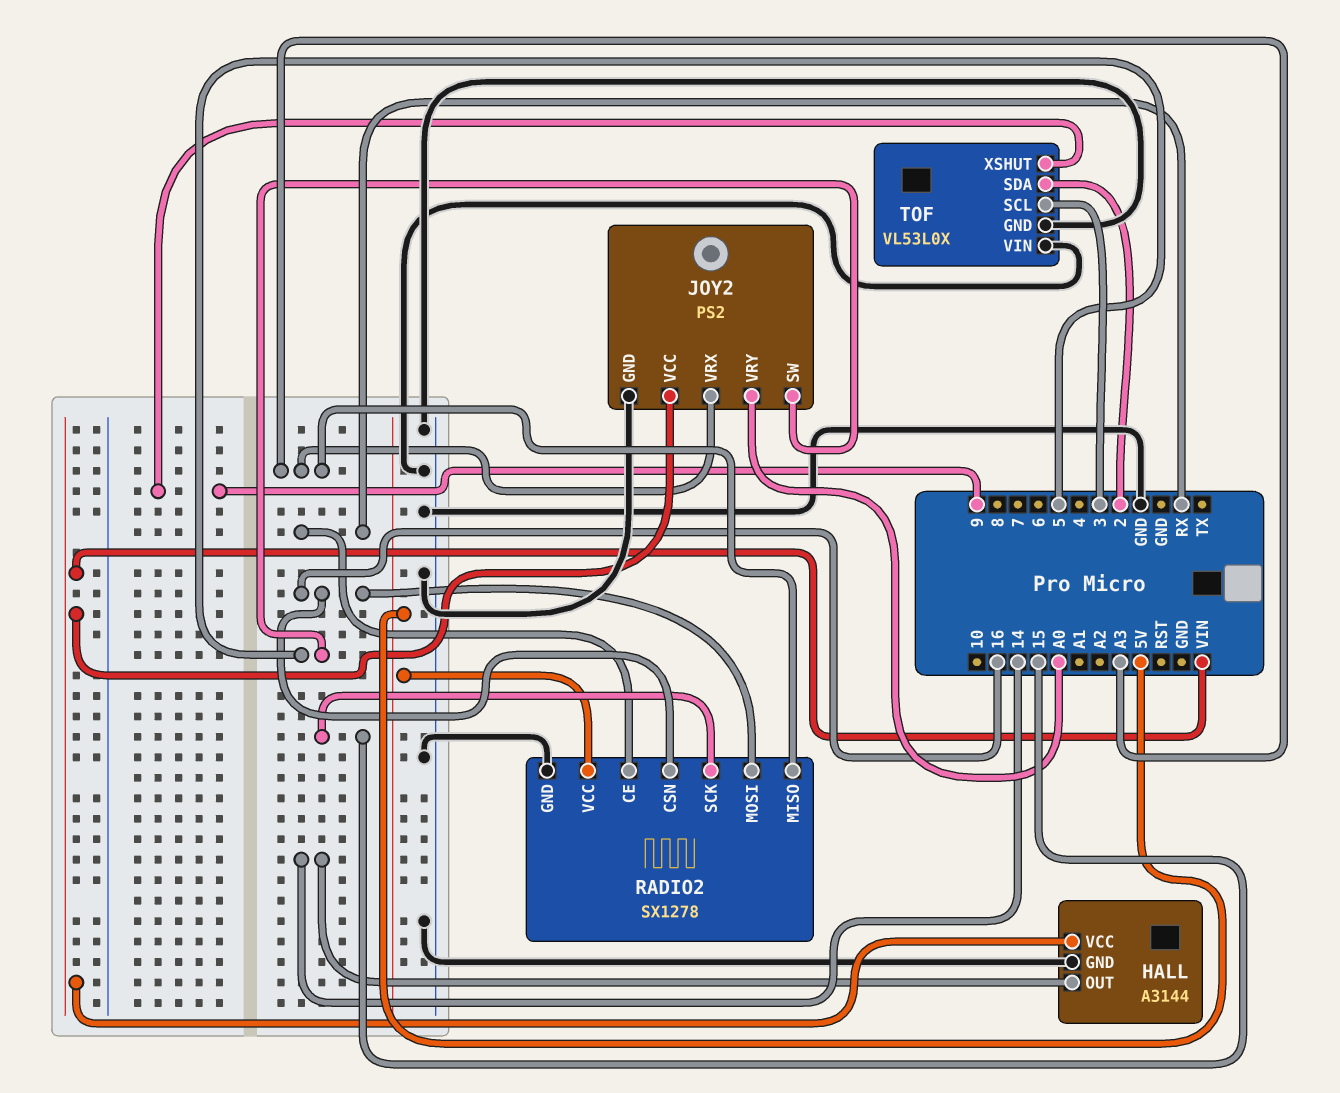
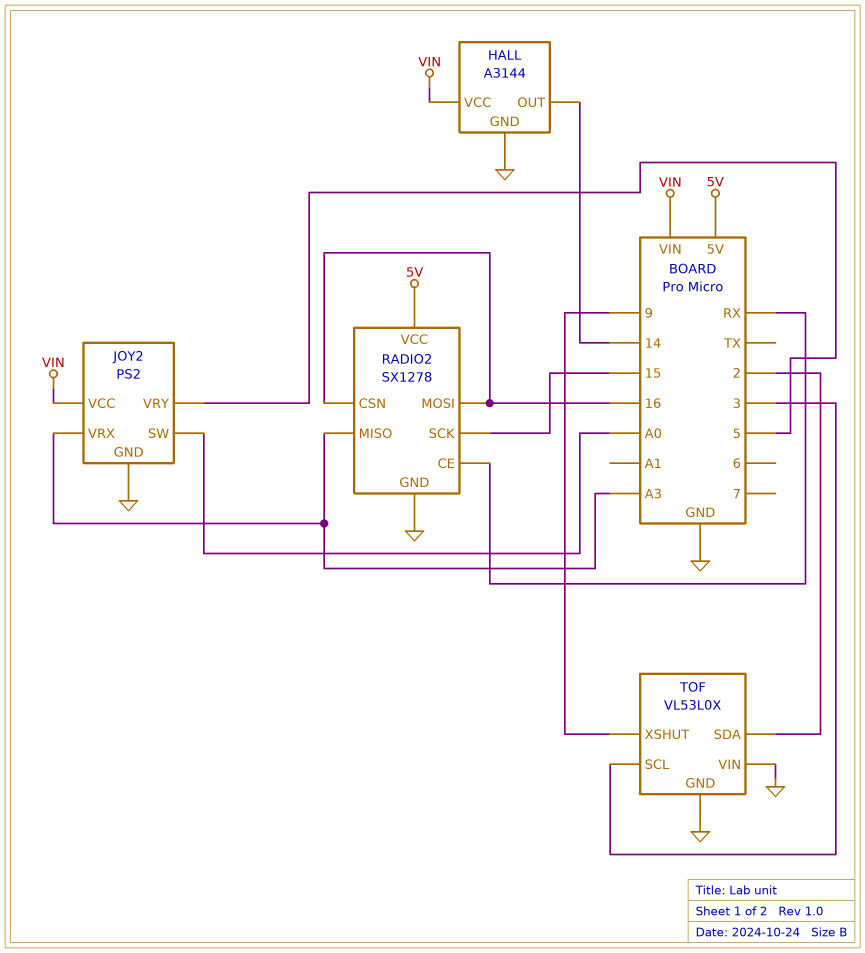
JOY2 pin SW: 5 -> A0
JOY2 pin VRY: A0 -> 5

